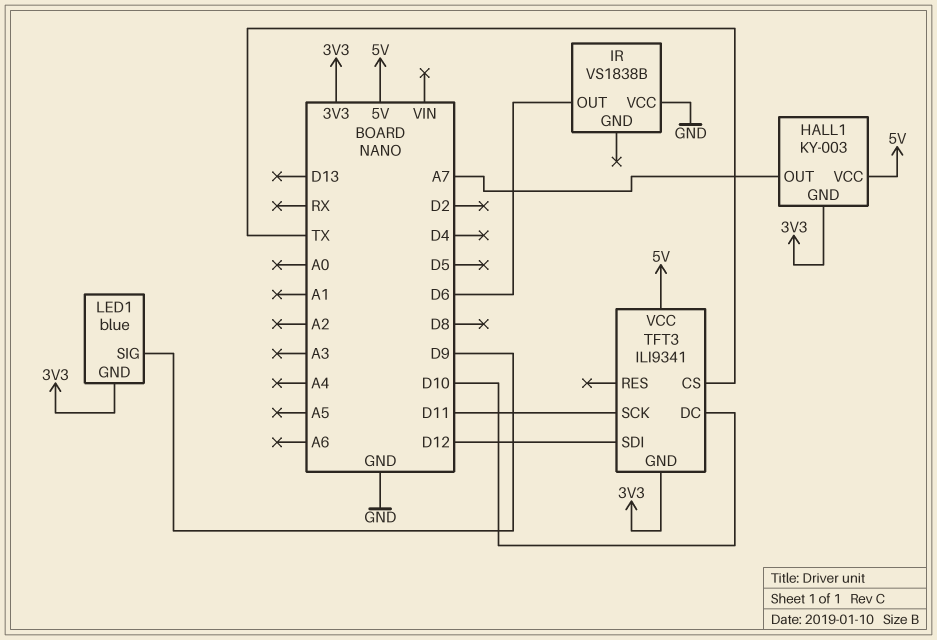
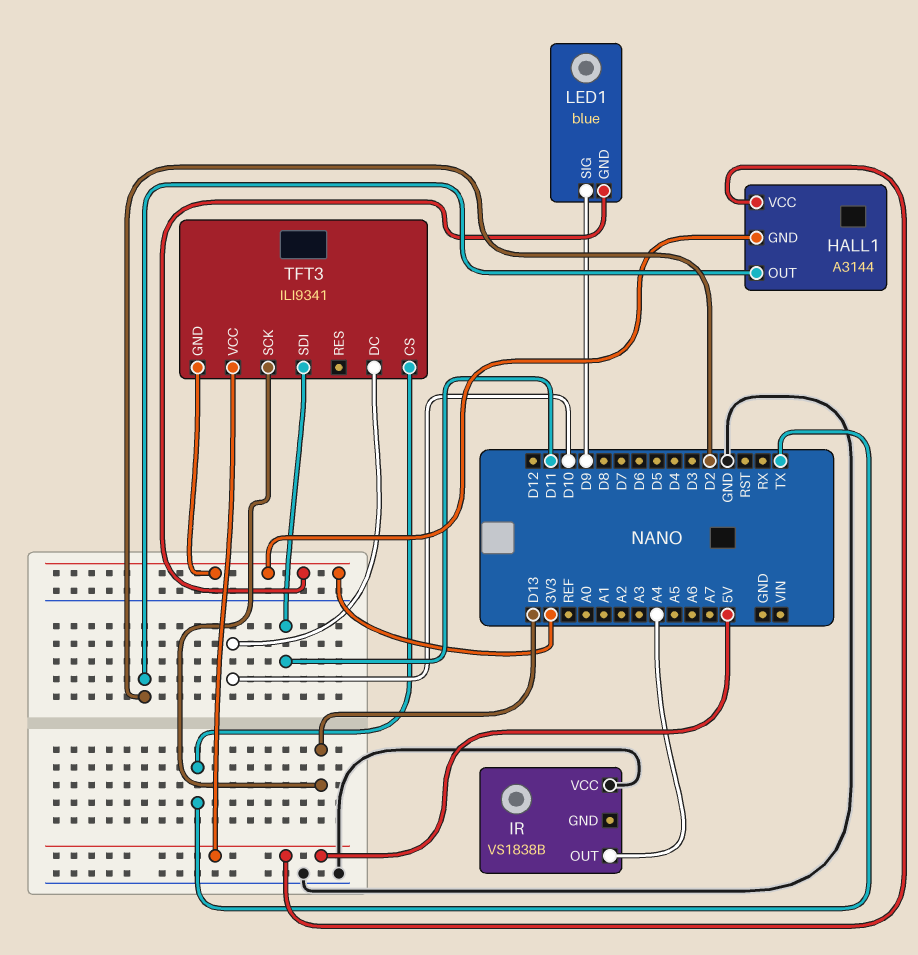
HALL1: KY-003 -> A3144
HALL1 pin OUT: A7 -> D2
IR pin OUT: D6 -> A4
TFT3 pin SCK: D11 -> D13
TFT3 pin SDI: D12 -> D11

